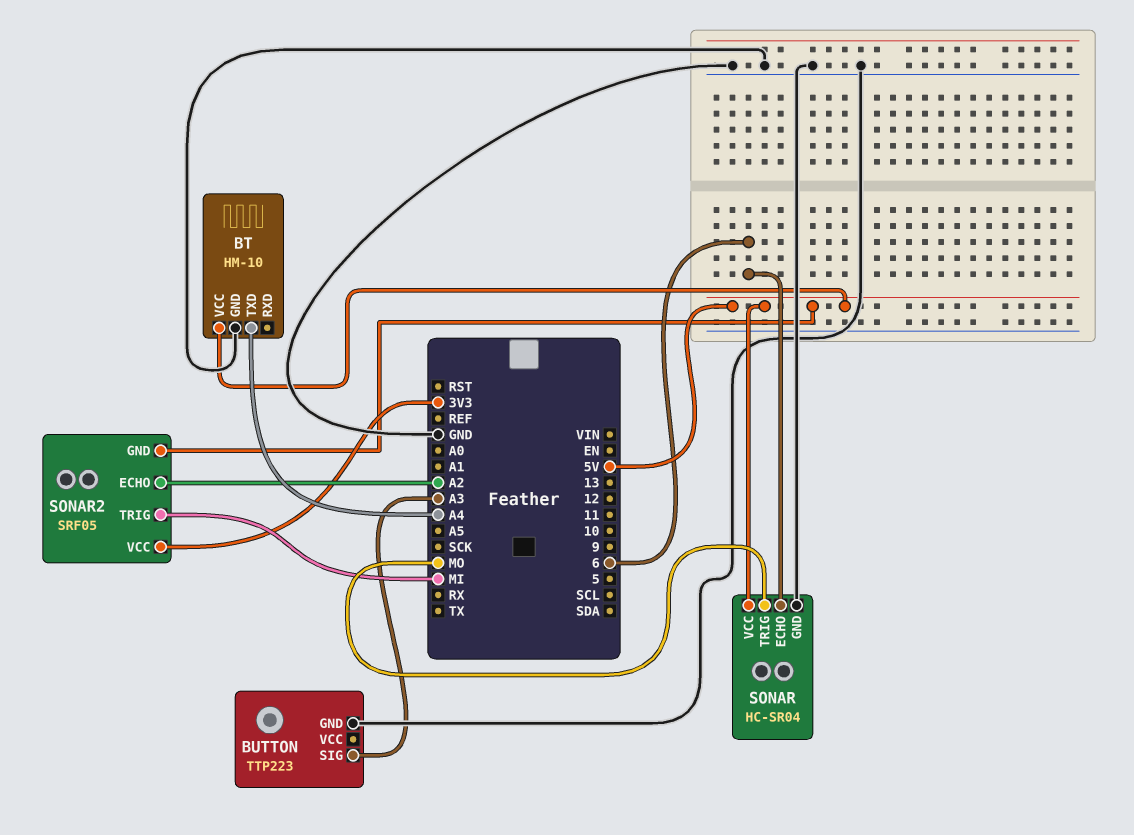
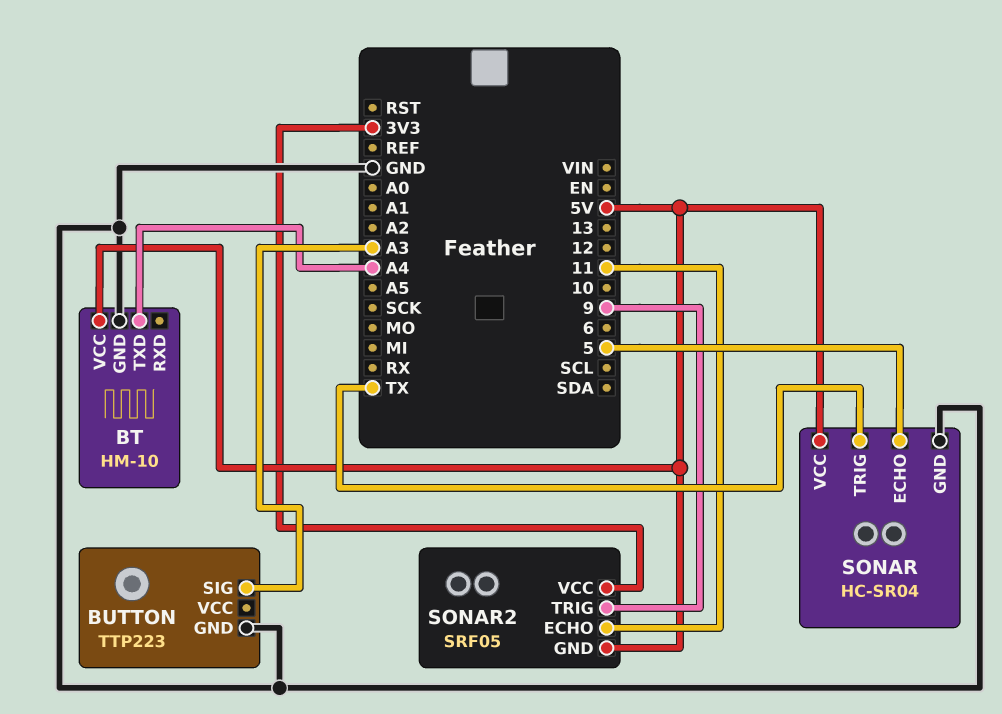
SONAR pin ECHO: 6 -> 5
SONAR pin TRIG: MO -> TX
SONAR2 pin ECHO: A2 -> 11
SONAR2 pin TRIG: MI -> 9

